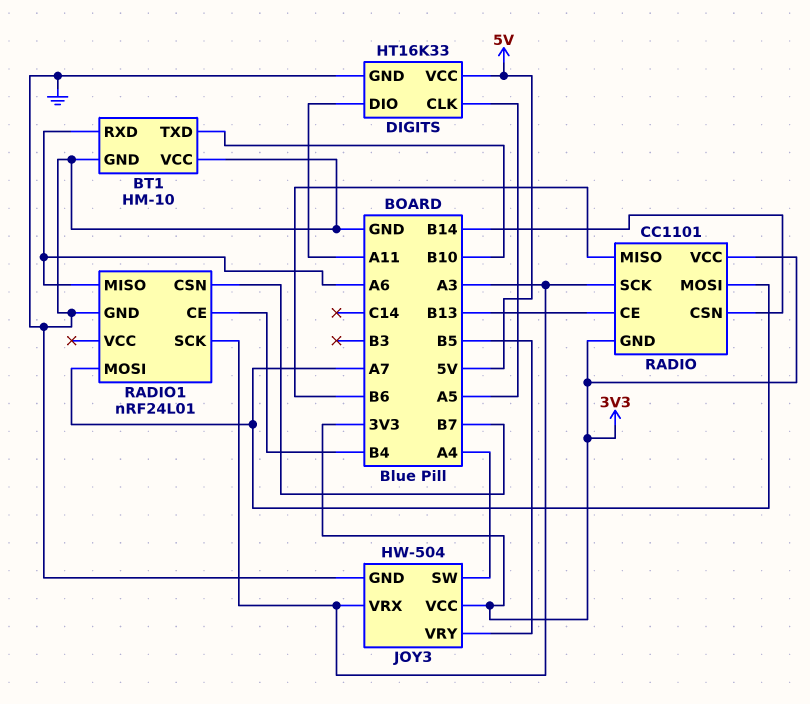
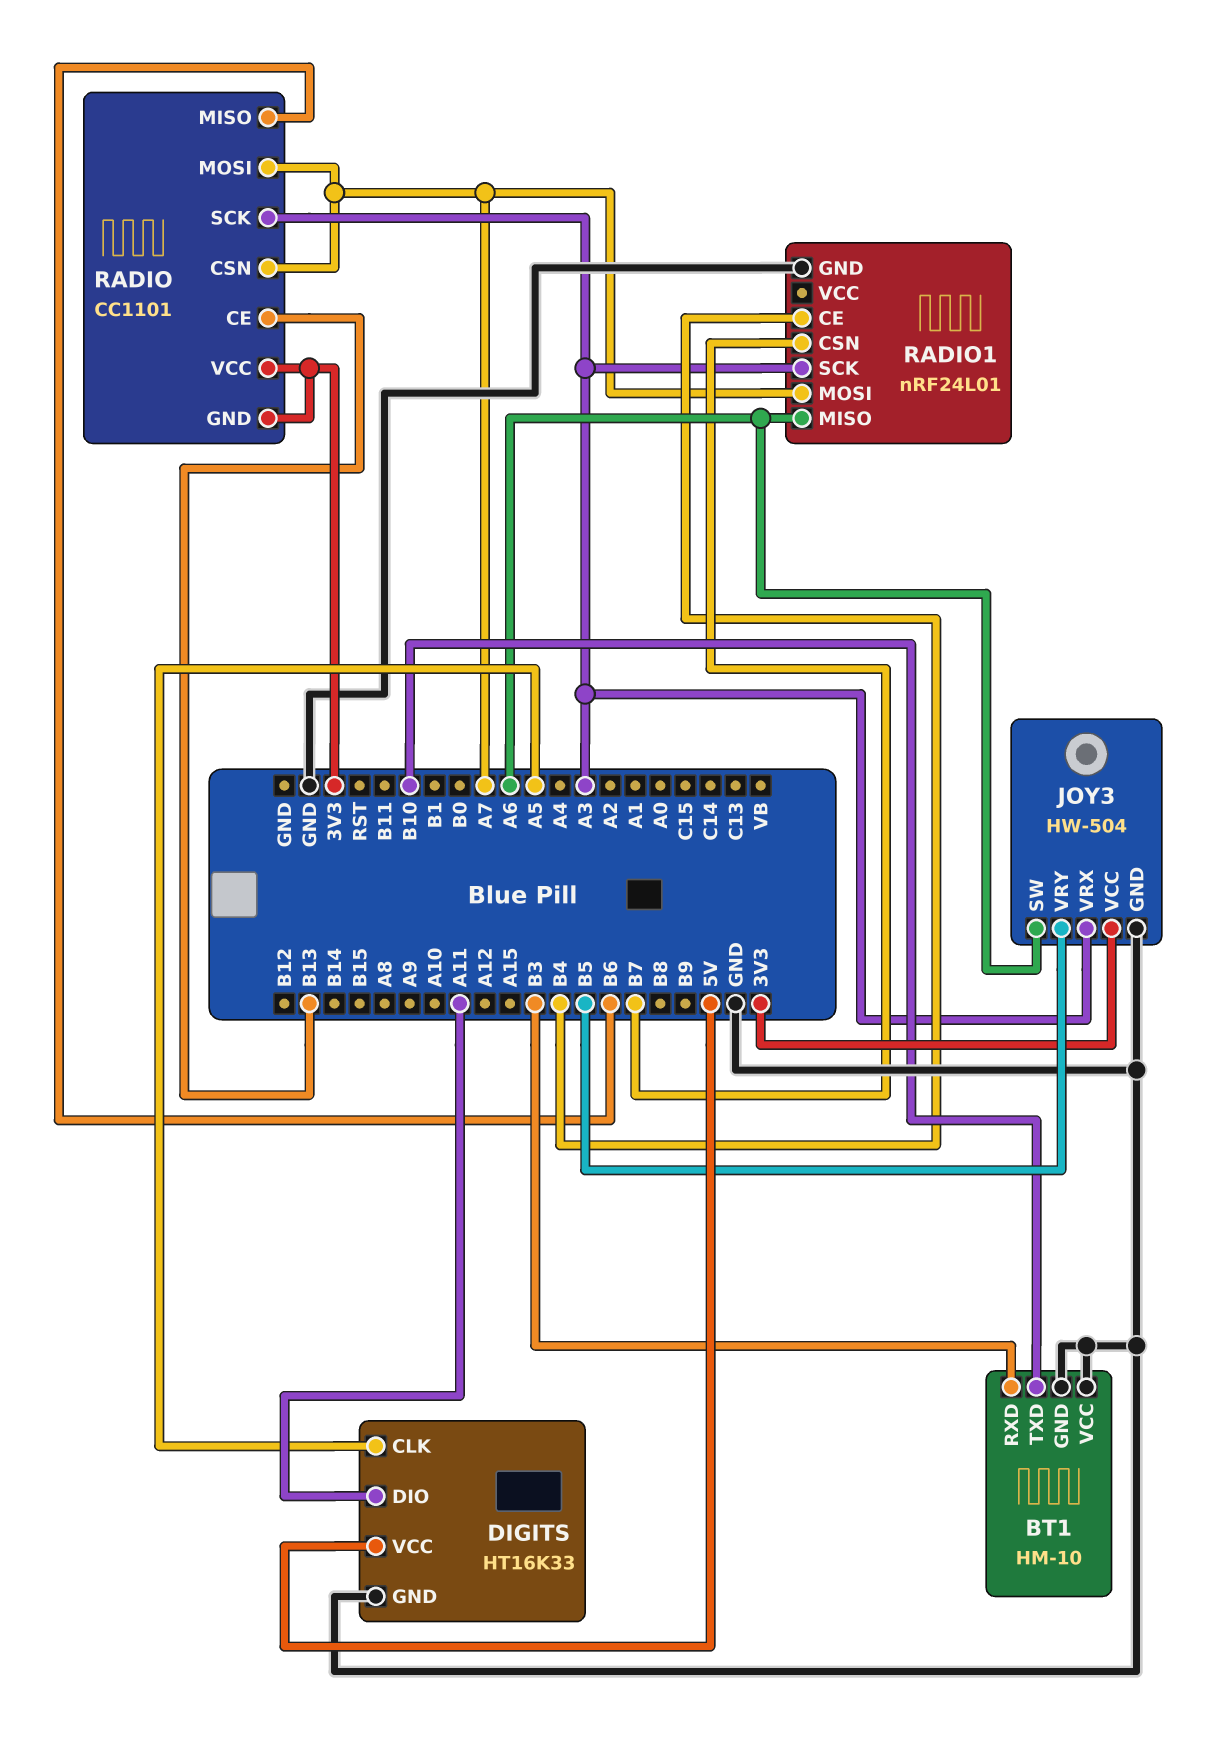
BT1 pin RXD: A6 -> B3
JOY3 pin SW: A4 -> A6
RADIO pin CSN: B14 -> A7

